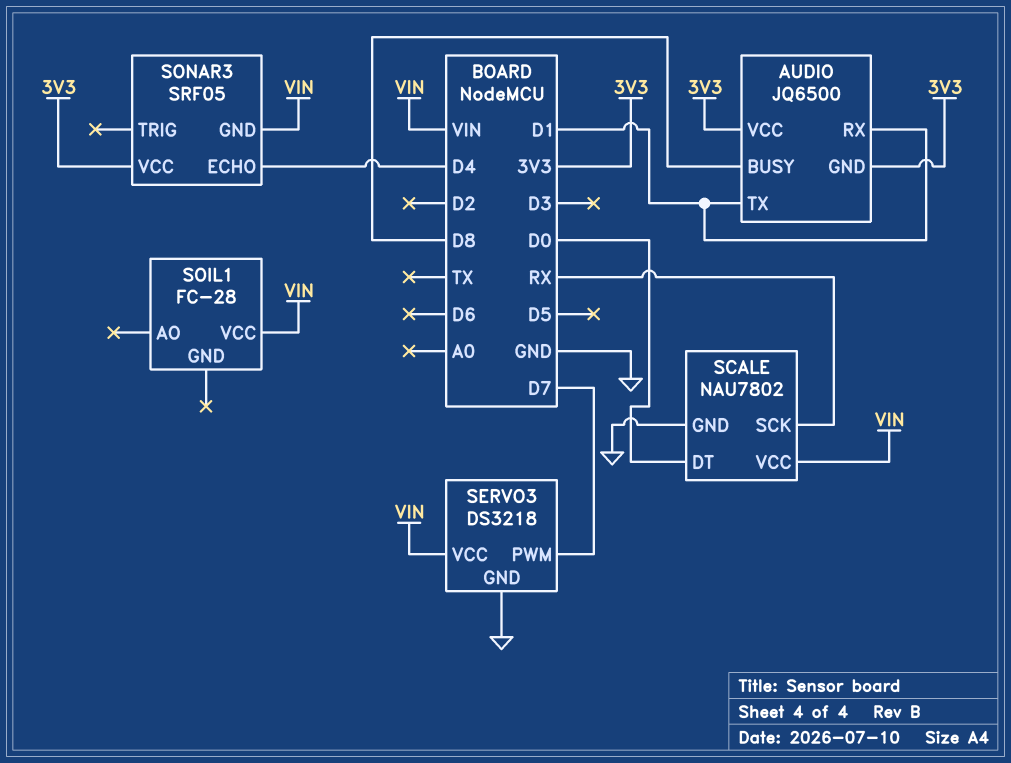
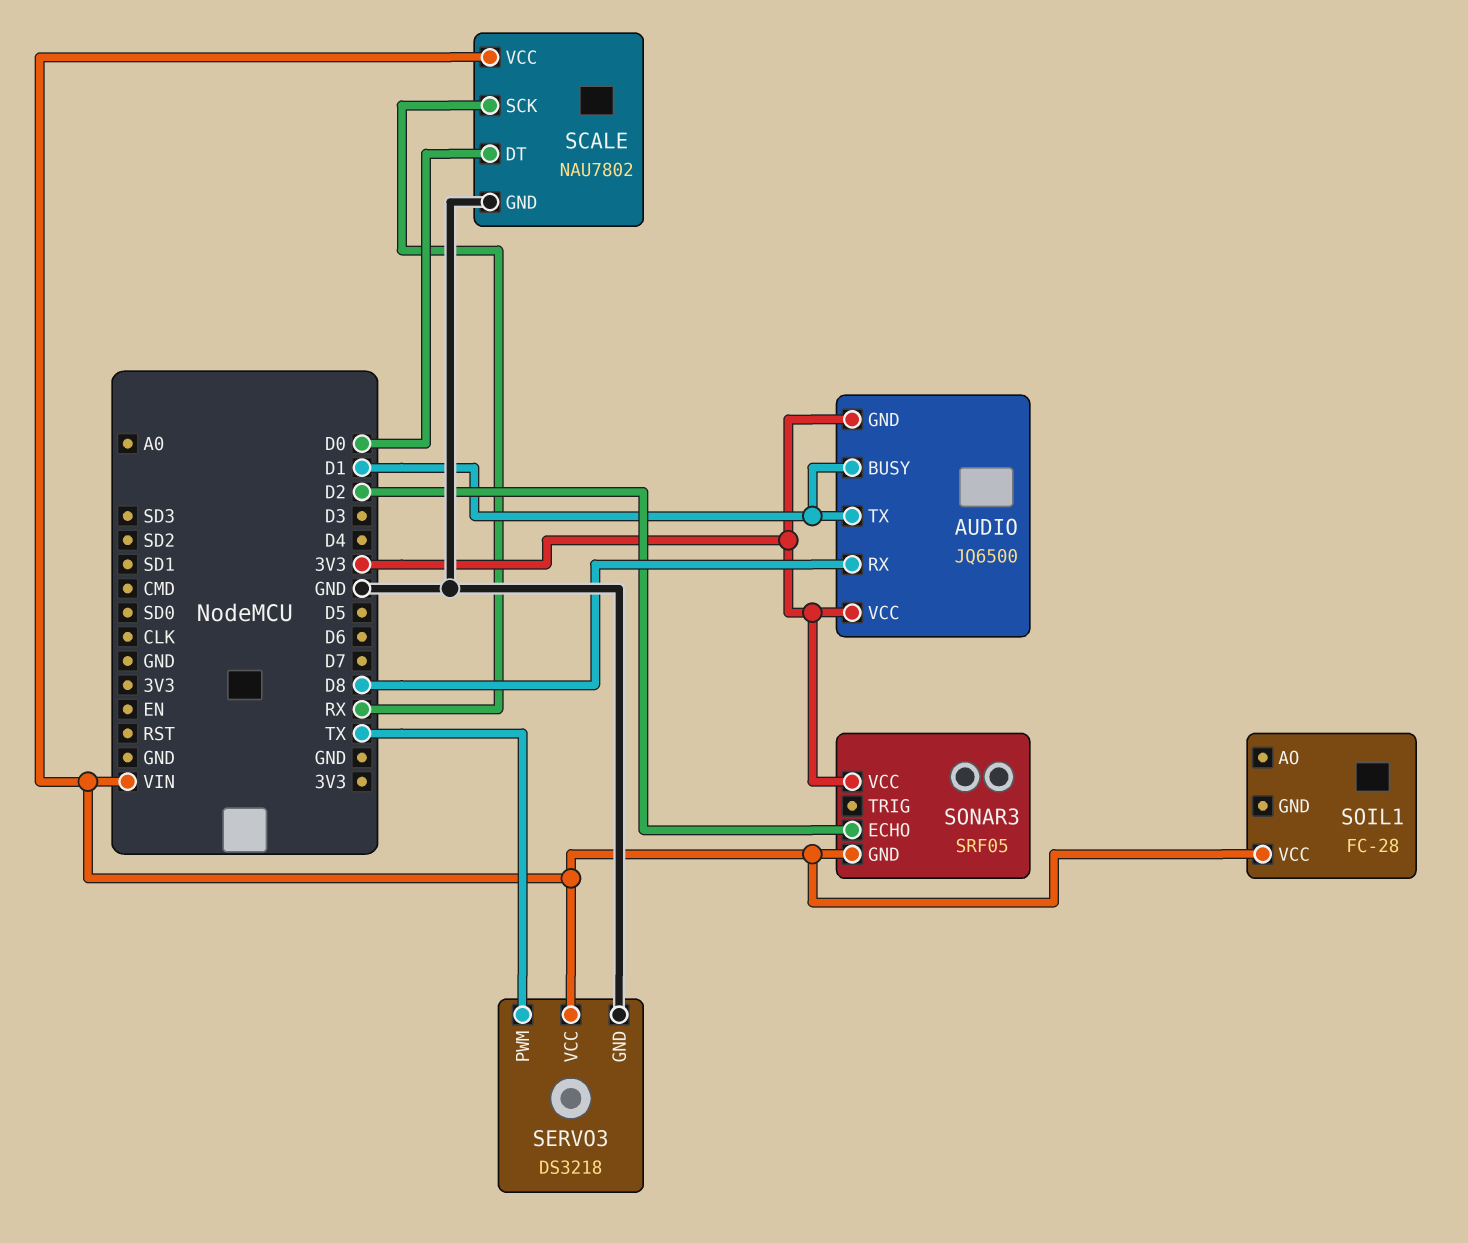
AUDIO pin BUSY: D8 -> D1
AUDIO pin RX: D1 -> D8
SERVO3 pin PWM: D7 -> TX
SONAR3 pin ECHO: D4 -> D2

